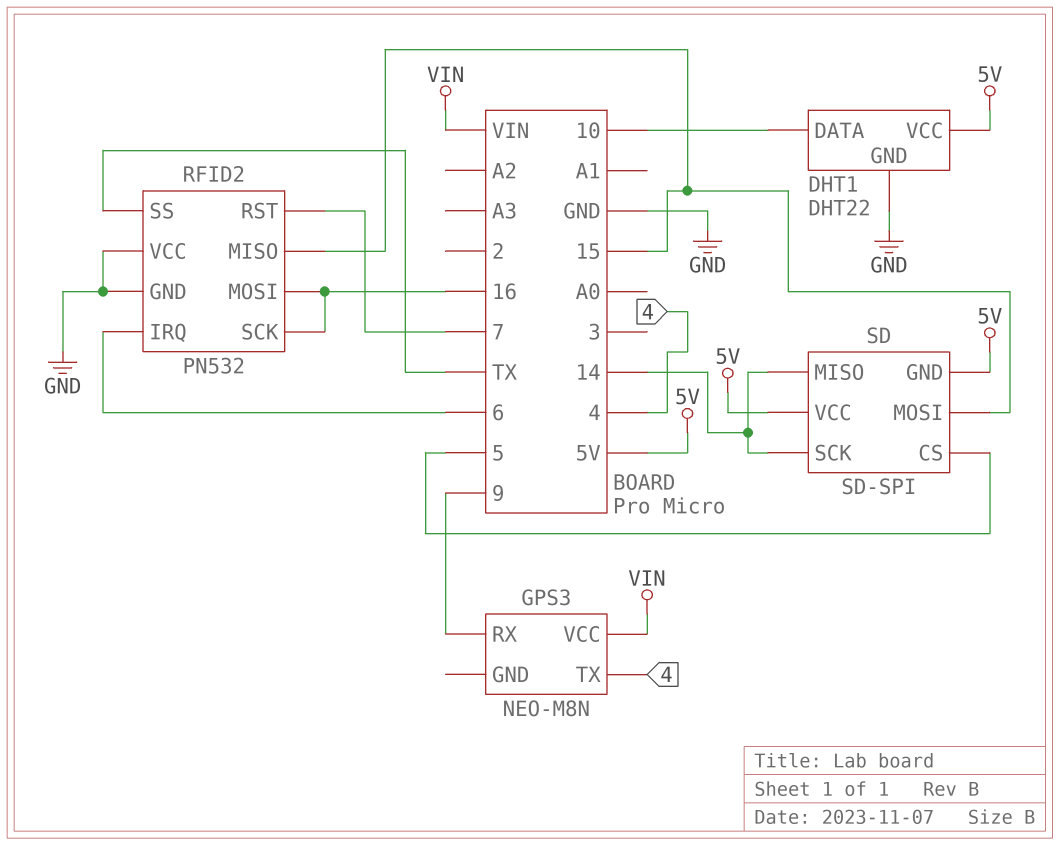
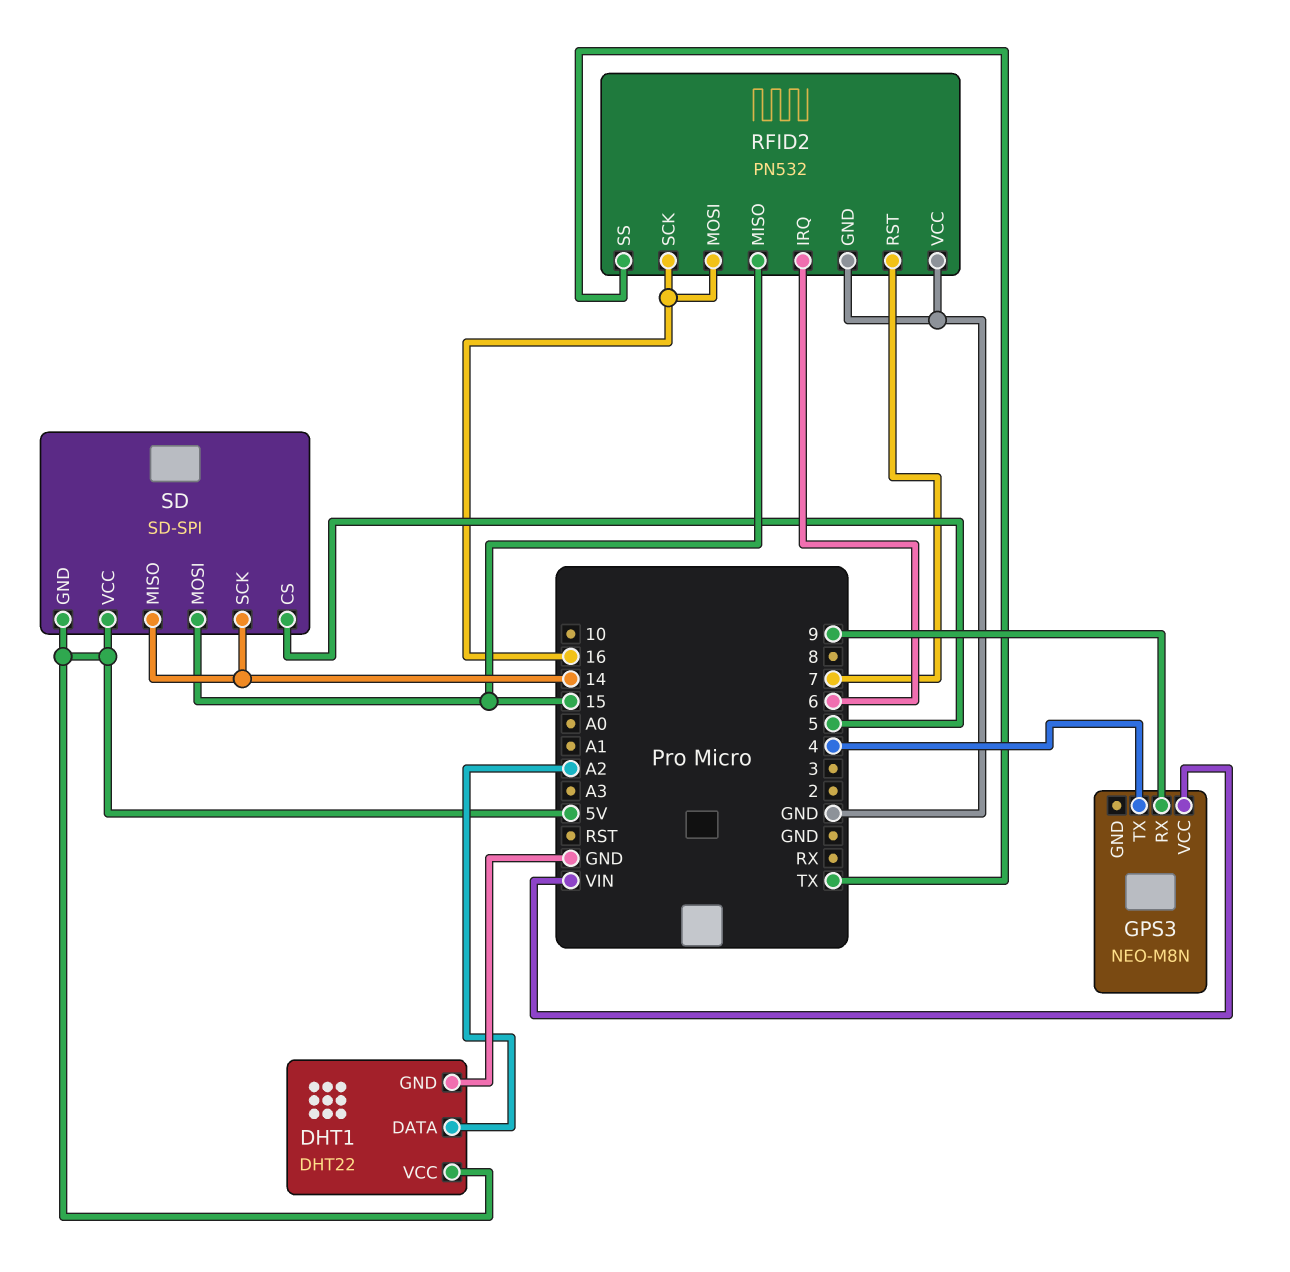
DHT1 pin DATA: 10 -> A2

